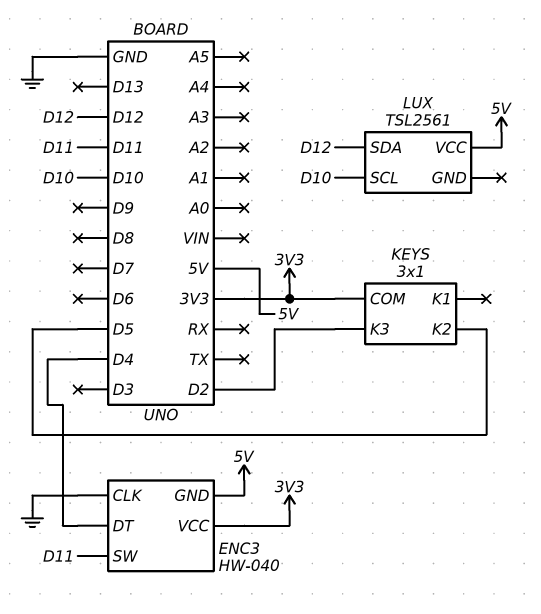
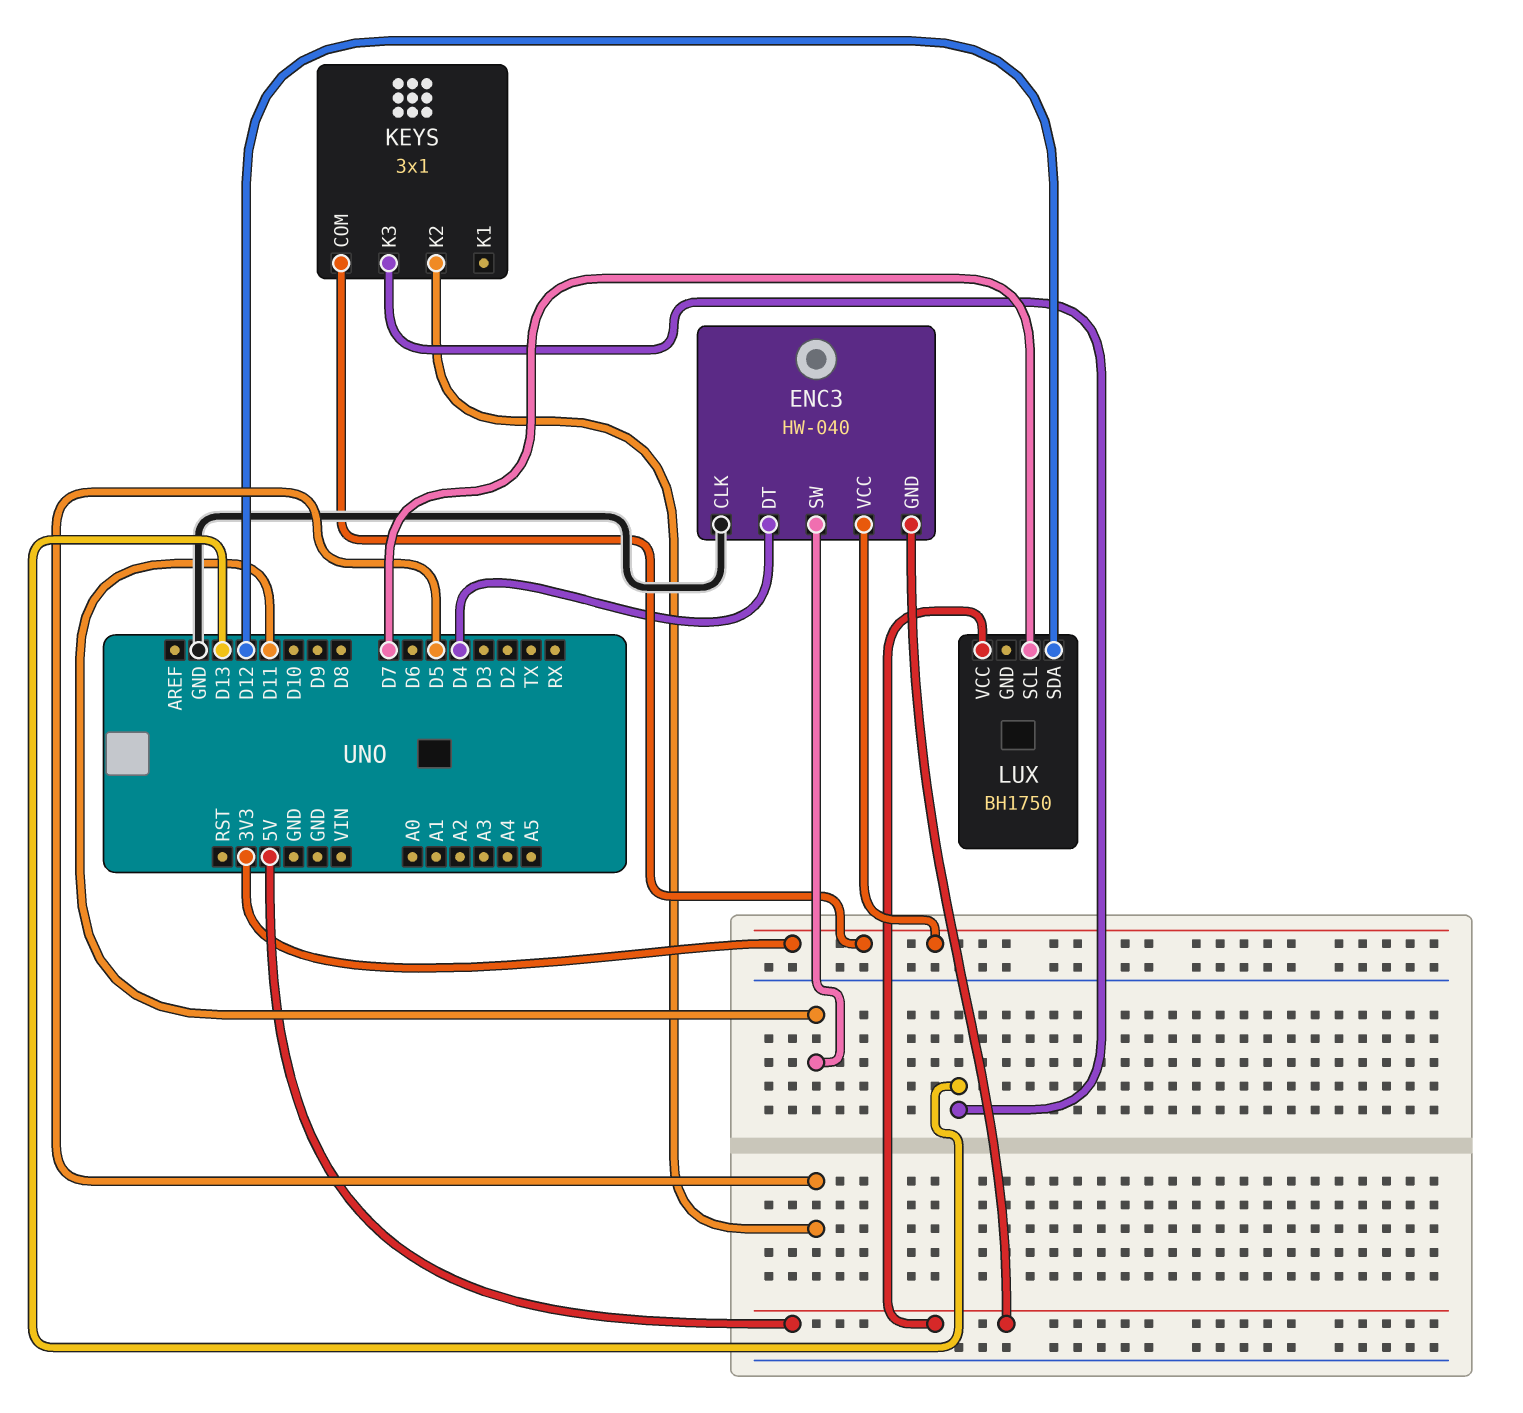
KEYS pin K3: D2 -> D13
LUX: TSL2561 -> BH1750
LUX pin SCL: D10 -> D7

